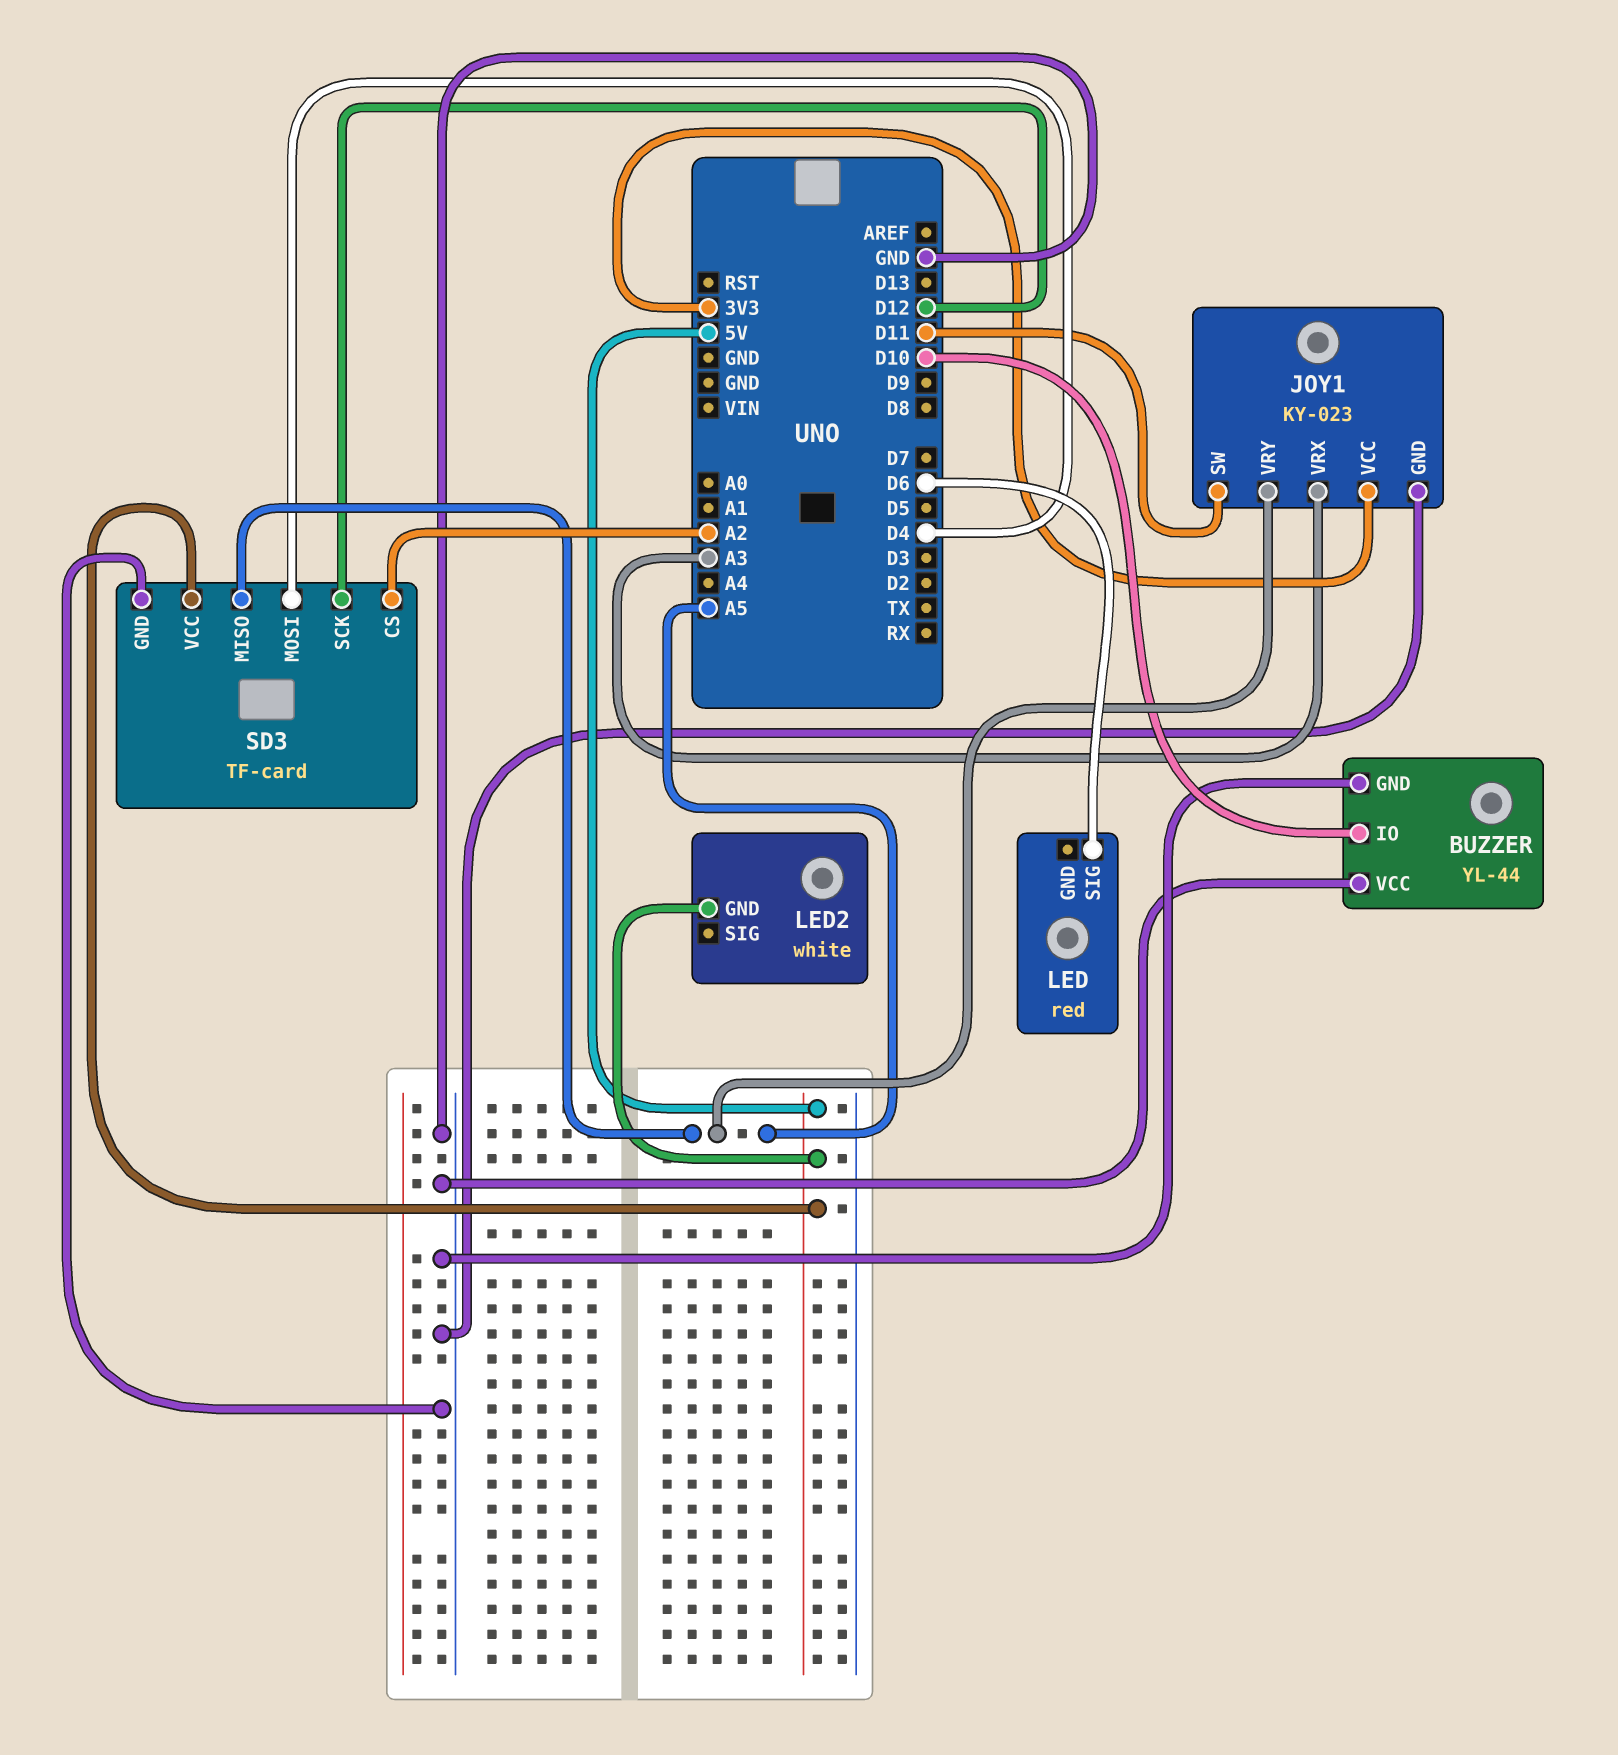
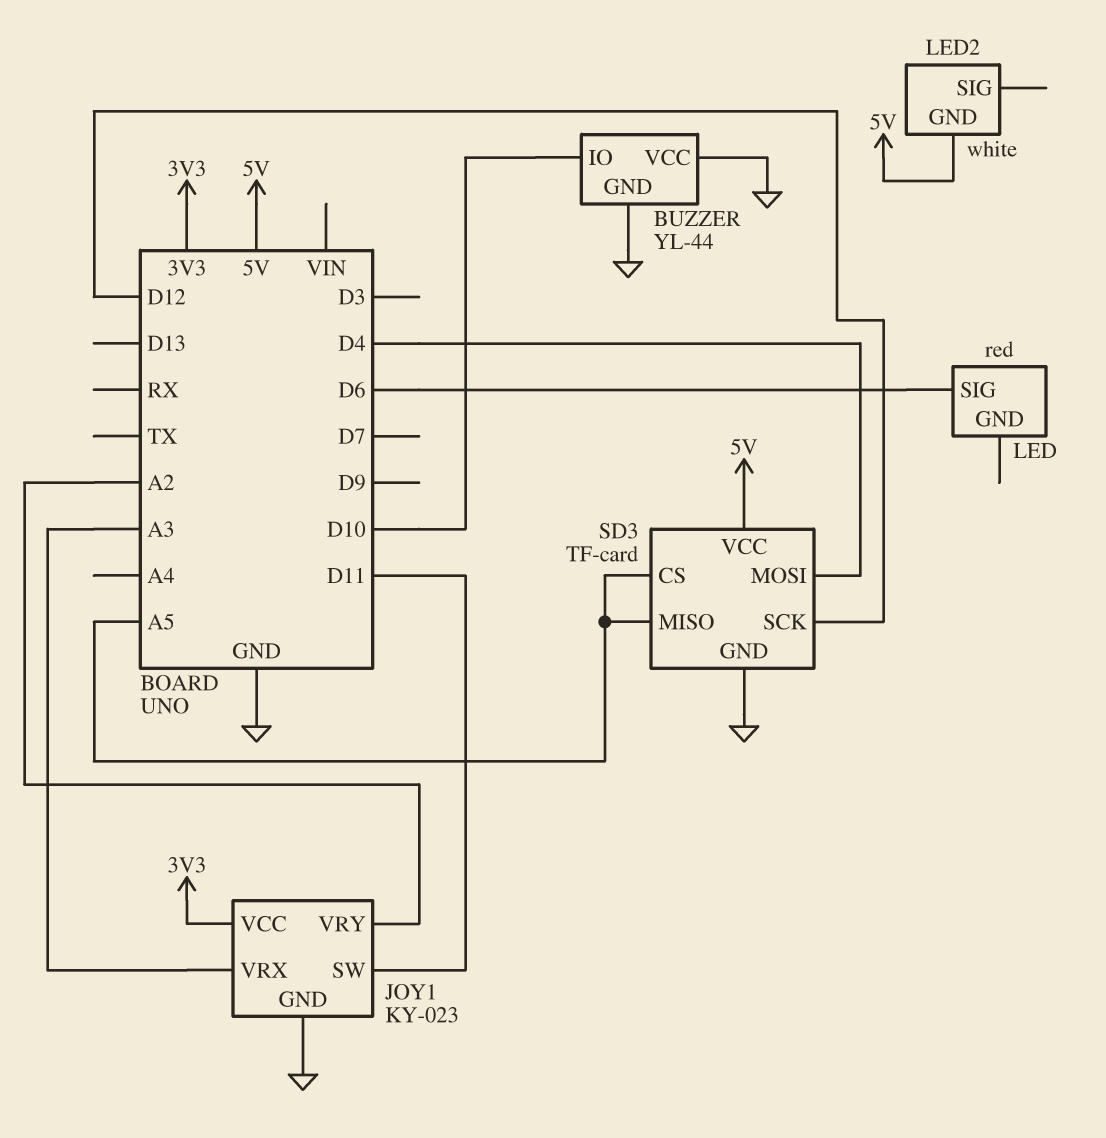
JOY1 pin VRY: A5 -> A2
SD3 pin CS: A2 -> A5

